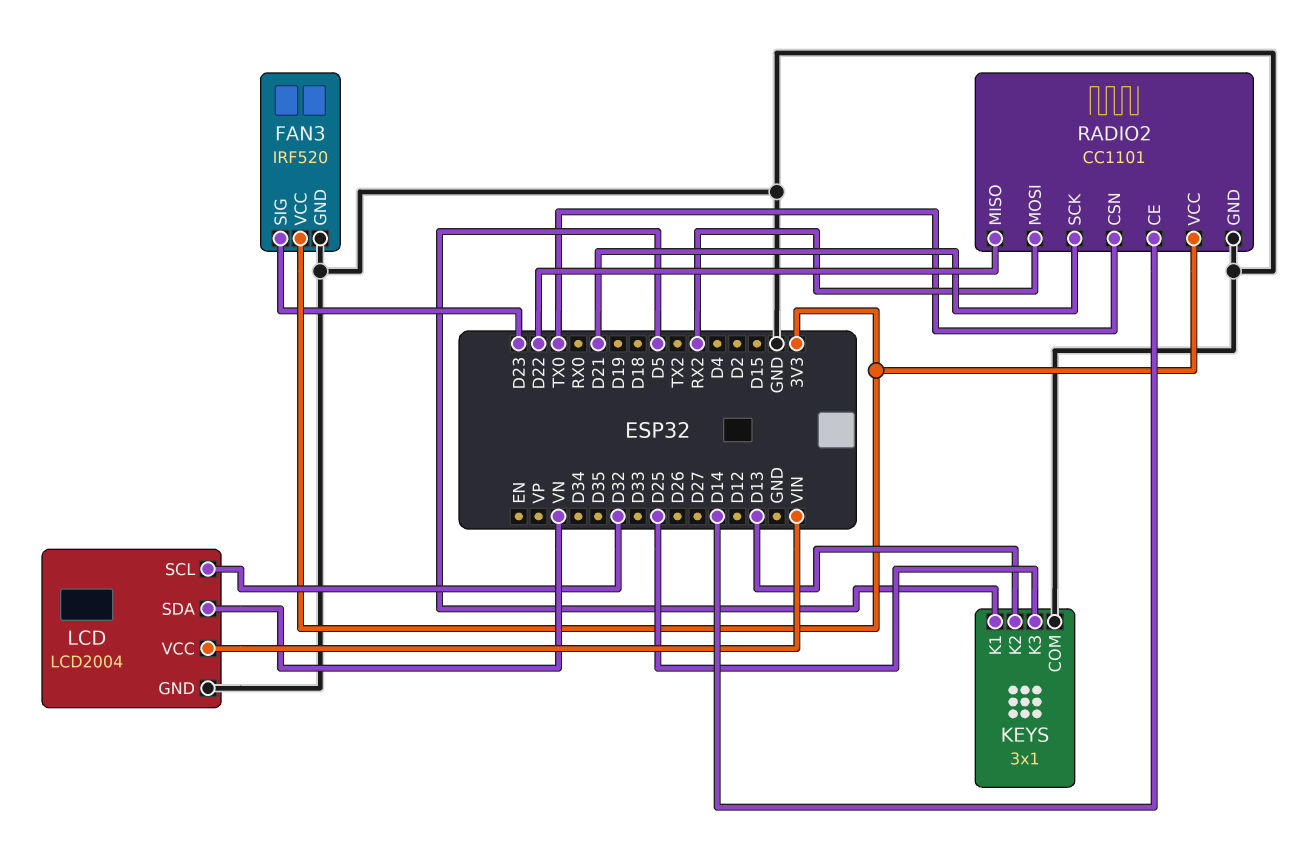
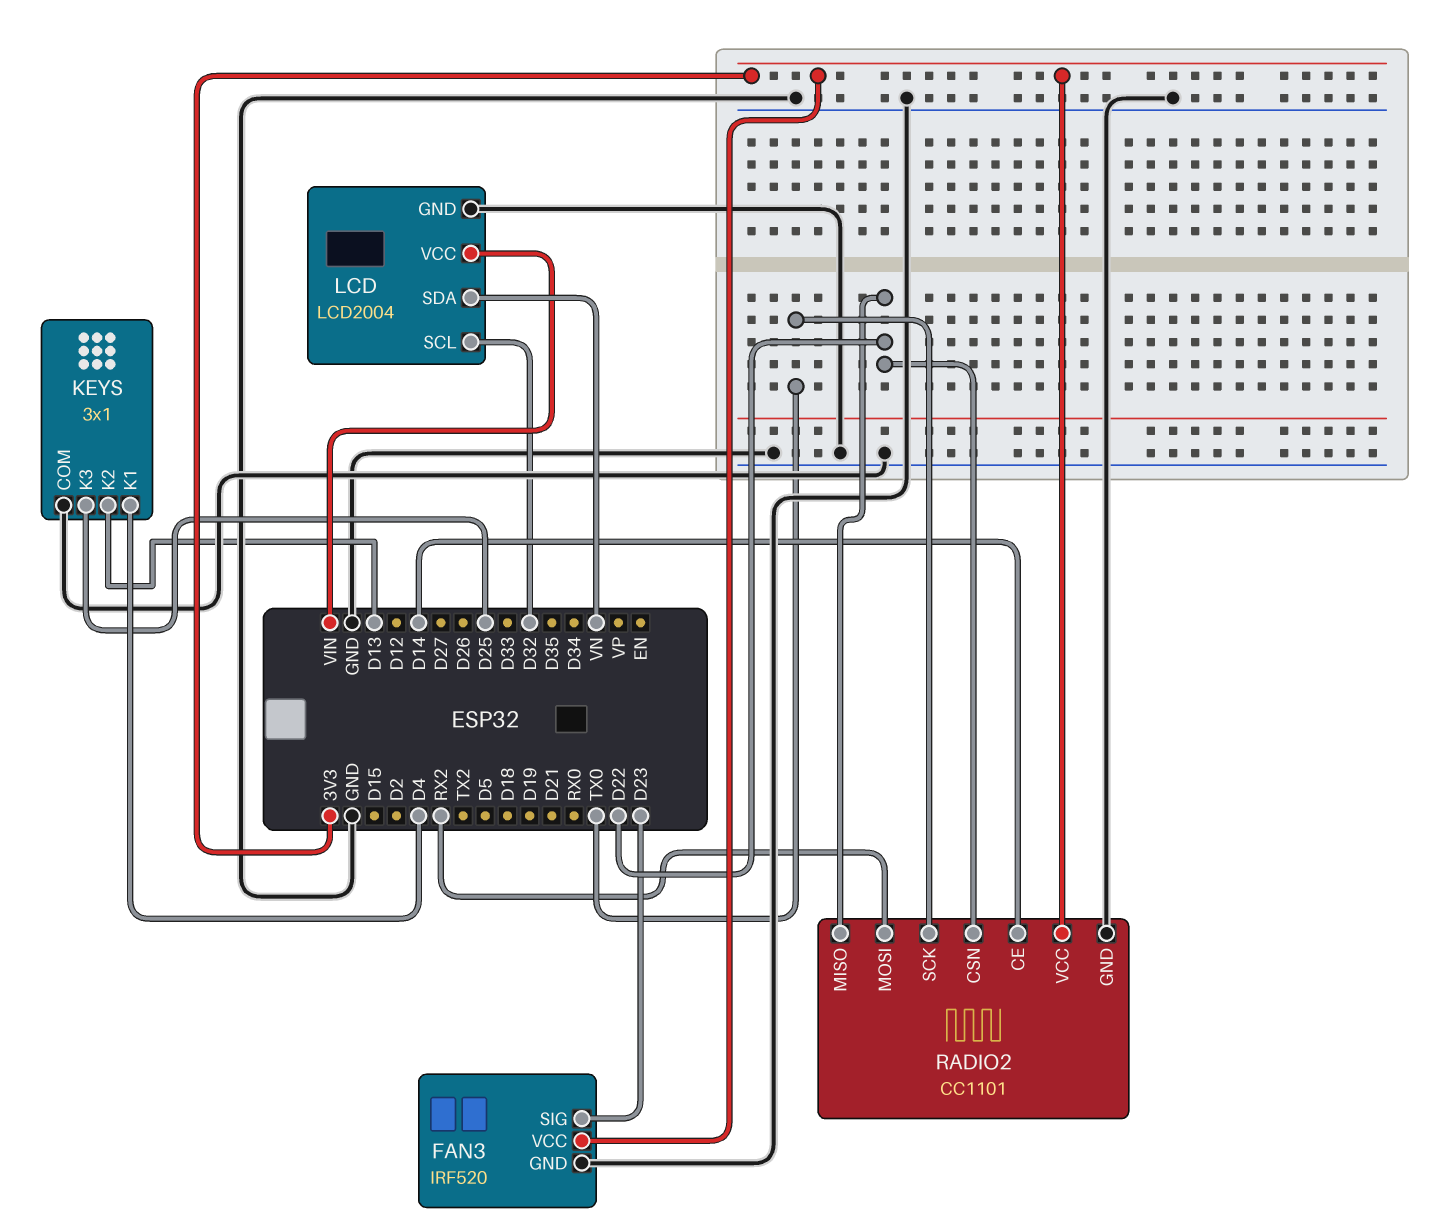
KEYS pin K1: D5 -> D4
RADIO2 pin CSN: TX0 -> D22
RADIO2 pin SCK: D21 -> TX0

